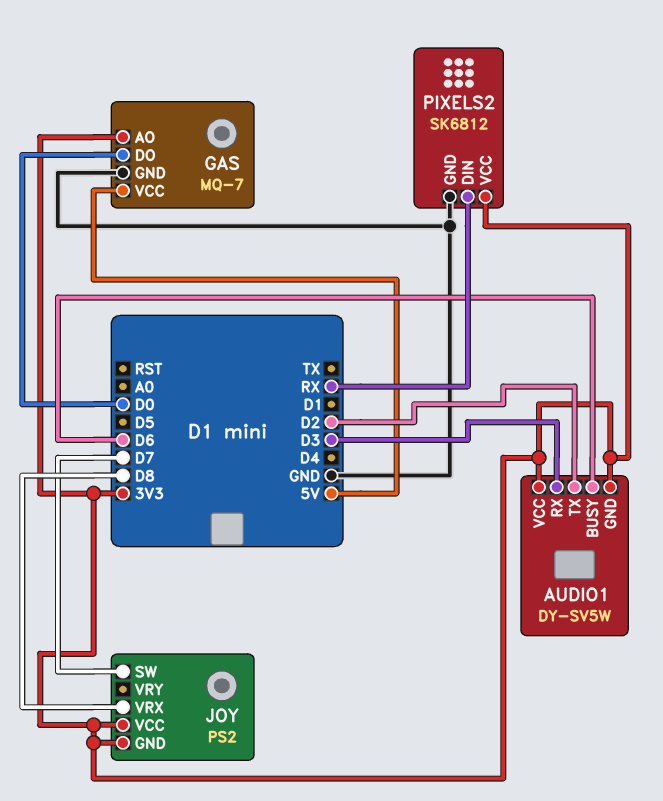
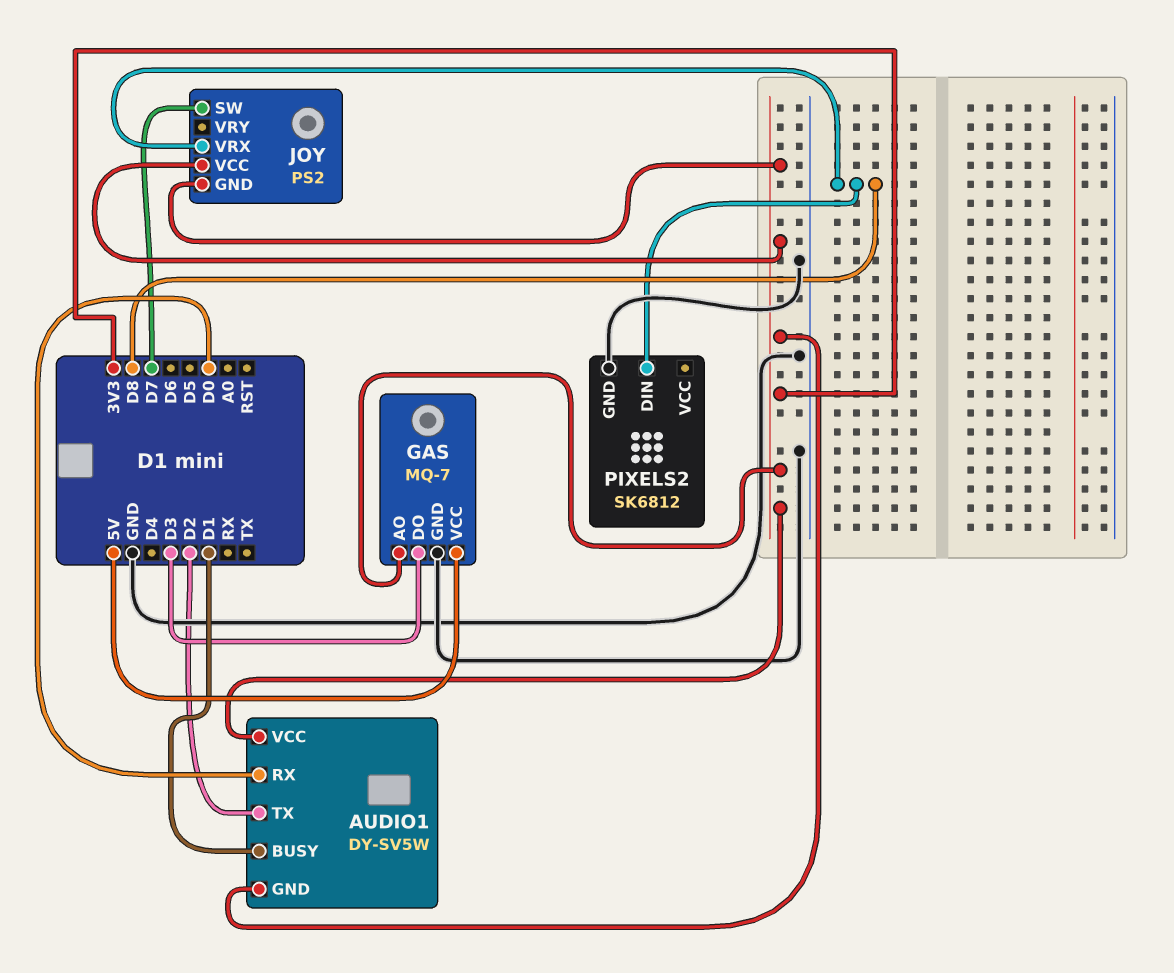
AUDIO1 pin BUSY: D6 -> D1
AUDIO1 pin RX: D3 -> D0
GAS pin DO: D0 -> D3
PIXELS2 pin DIN: RX -> D8
PIXELS2 pin VCC: 3V3 -> none

